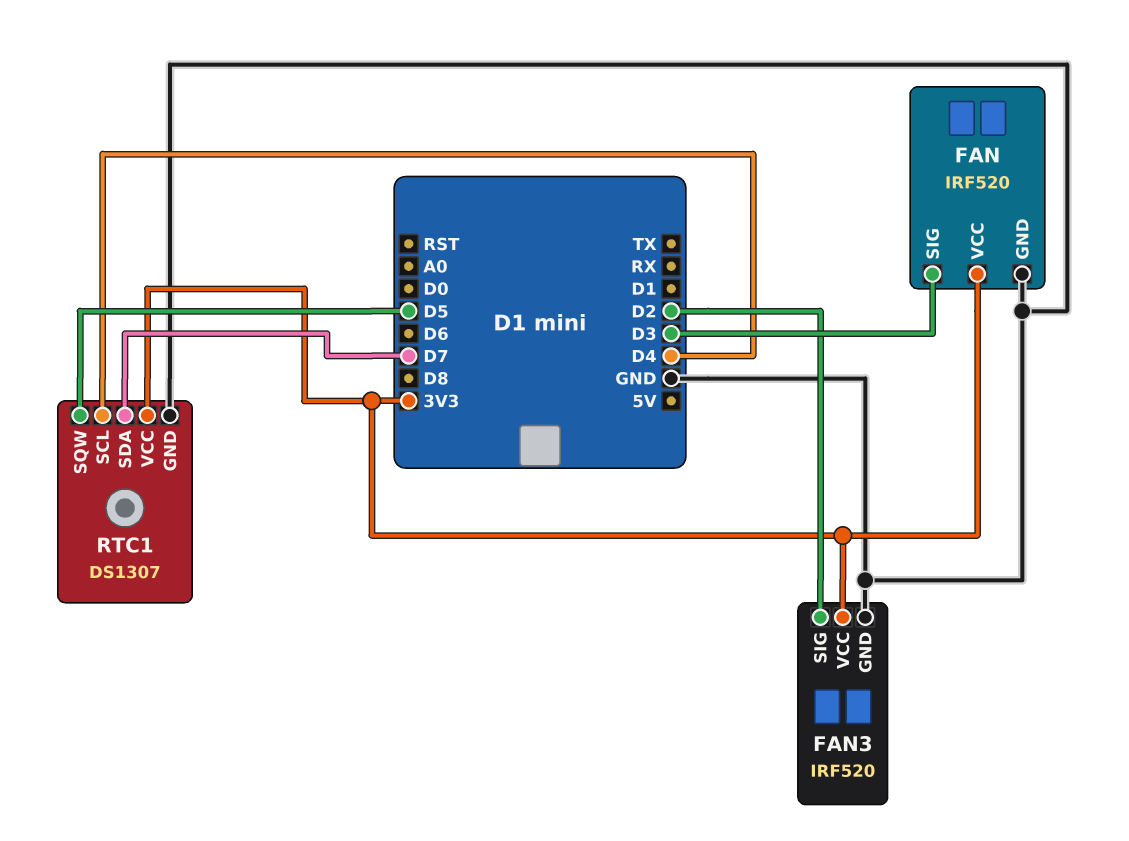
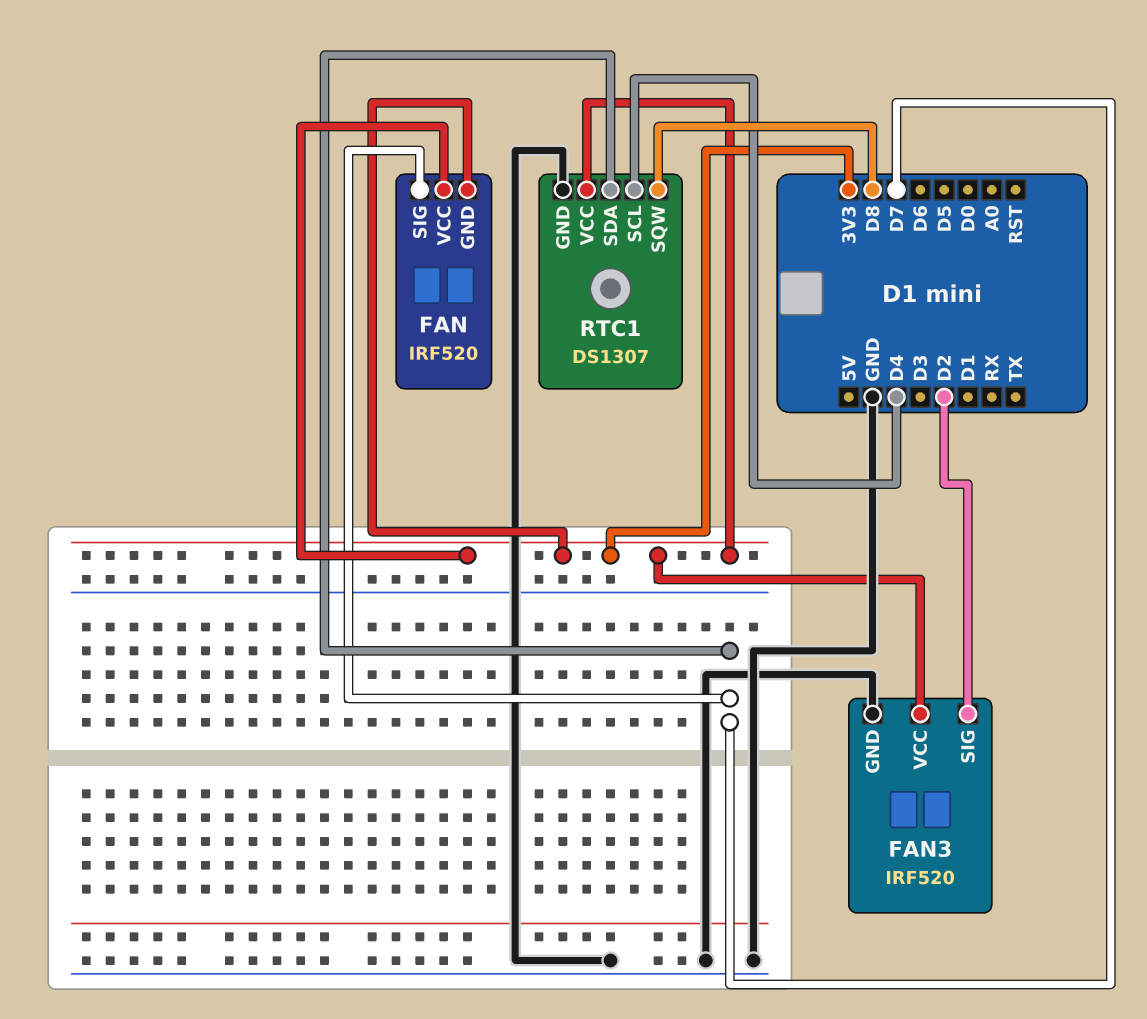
FAN pin GND: GND -> 3V3
FAN pin SIG: D3 -> D7
RTC1 pin SQW: D5 -> D8

